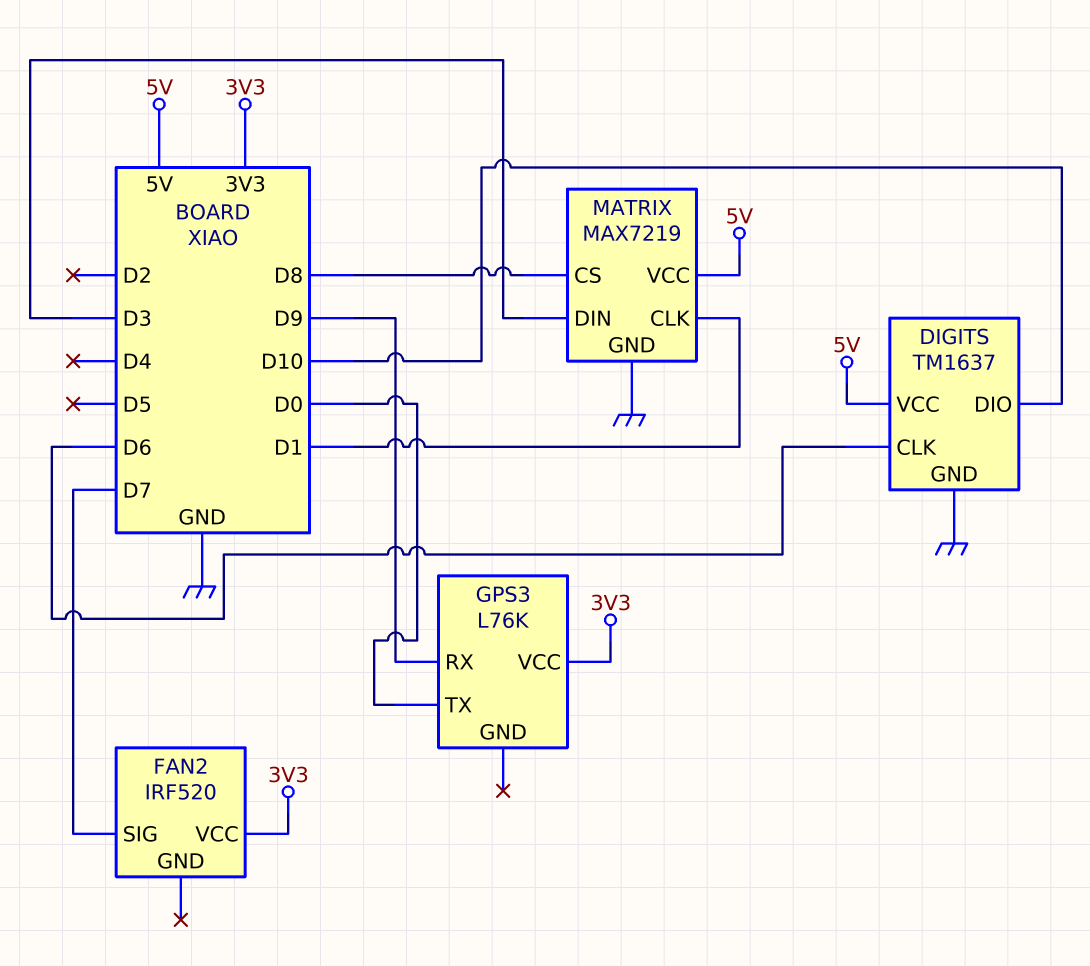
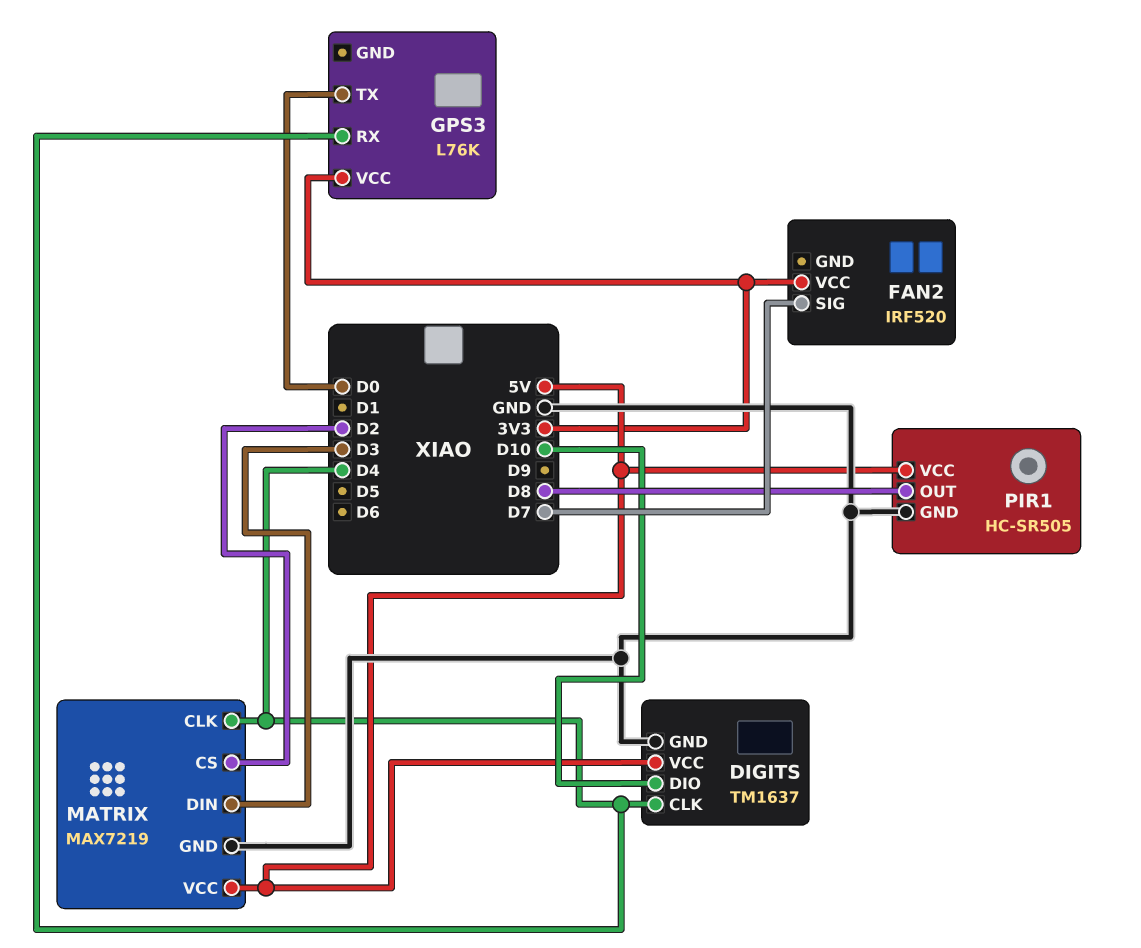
DIGITS pin CLK: D6 -> D4
GPS3 pin RX: D9 -> D4
MATRIX pin CLK: D1 -> D4
MATRIX pin CS: D8 -> D2
PIR1: none -> HC-SR505
PIR1 pin GND: none -> GND
PIR1 pin OUT: none -> D8
PIR1 pin VCC: none -> 5V

